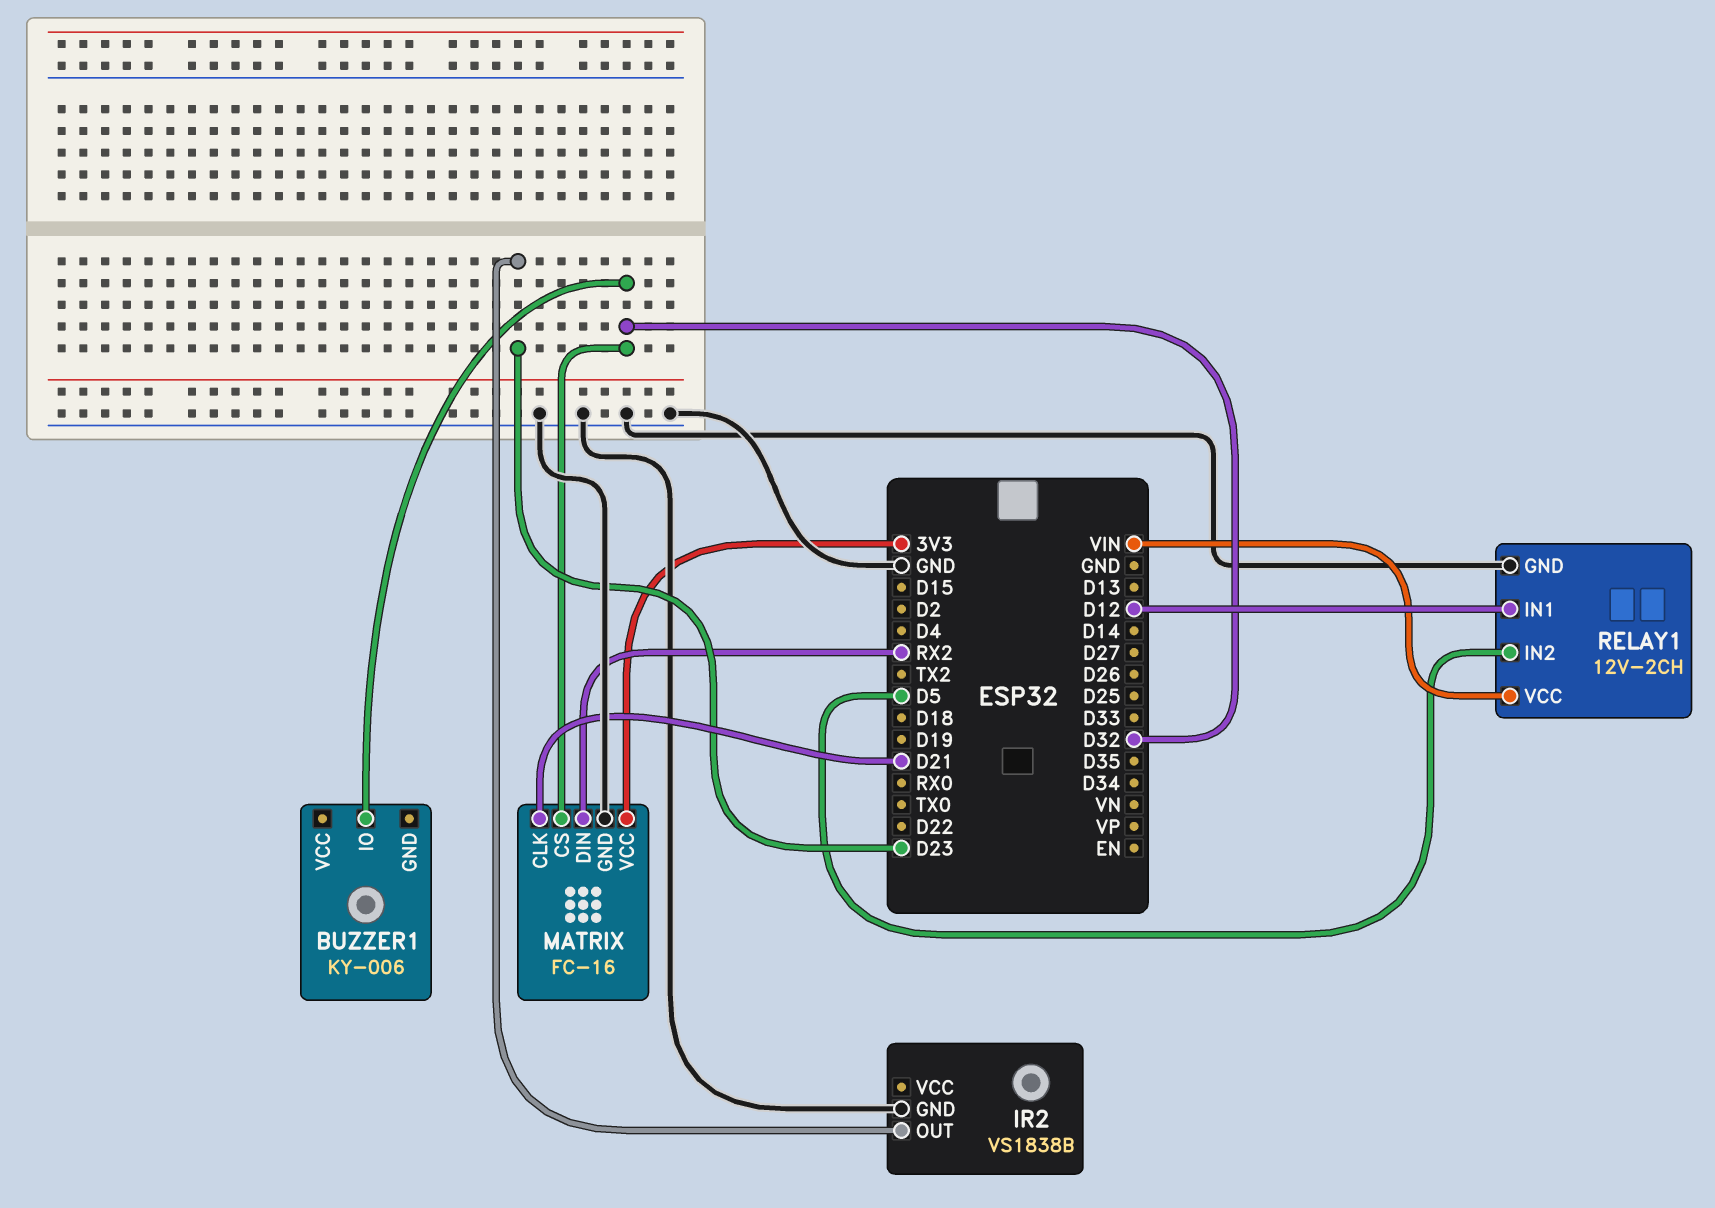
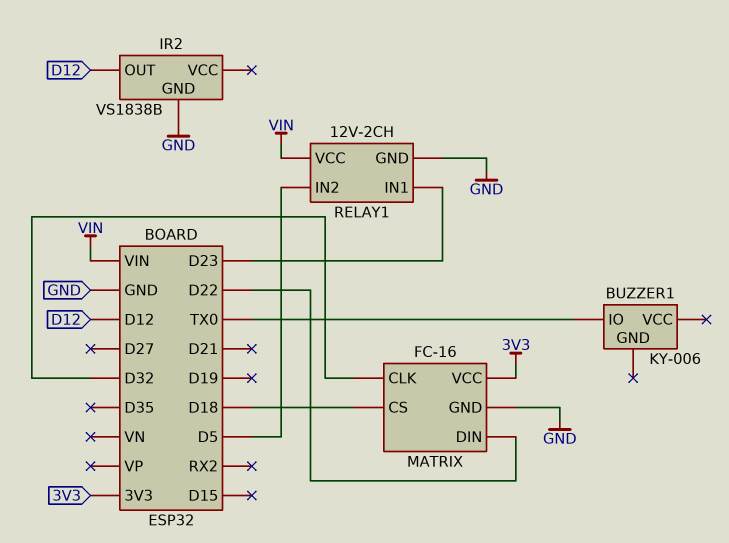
BUZZER1 pin IO: D32 -> TX0
IR2 pin OUT: D23 -> D12
MATRIX pin CLK: D21 -> D32
MATRIX pin CS: D32 -> D18
MATRIX pin DIN: RX2 -> D22
RELAY1 pin IN1: D12 -> D23

